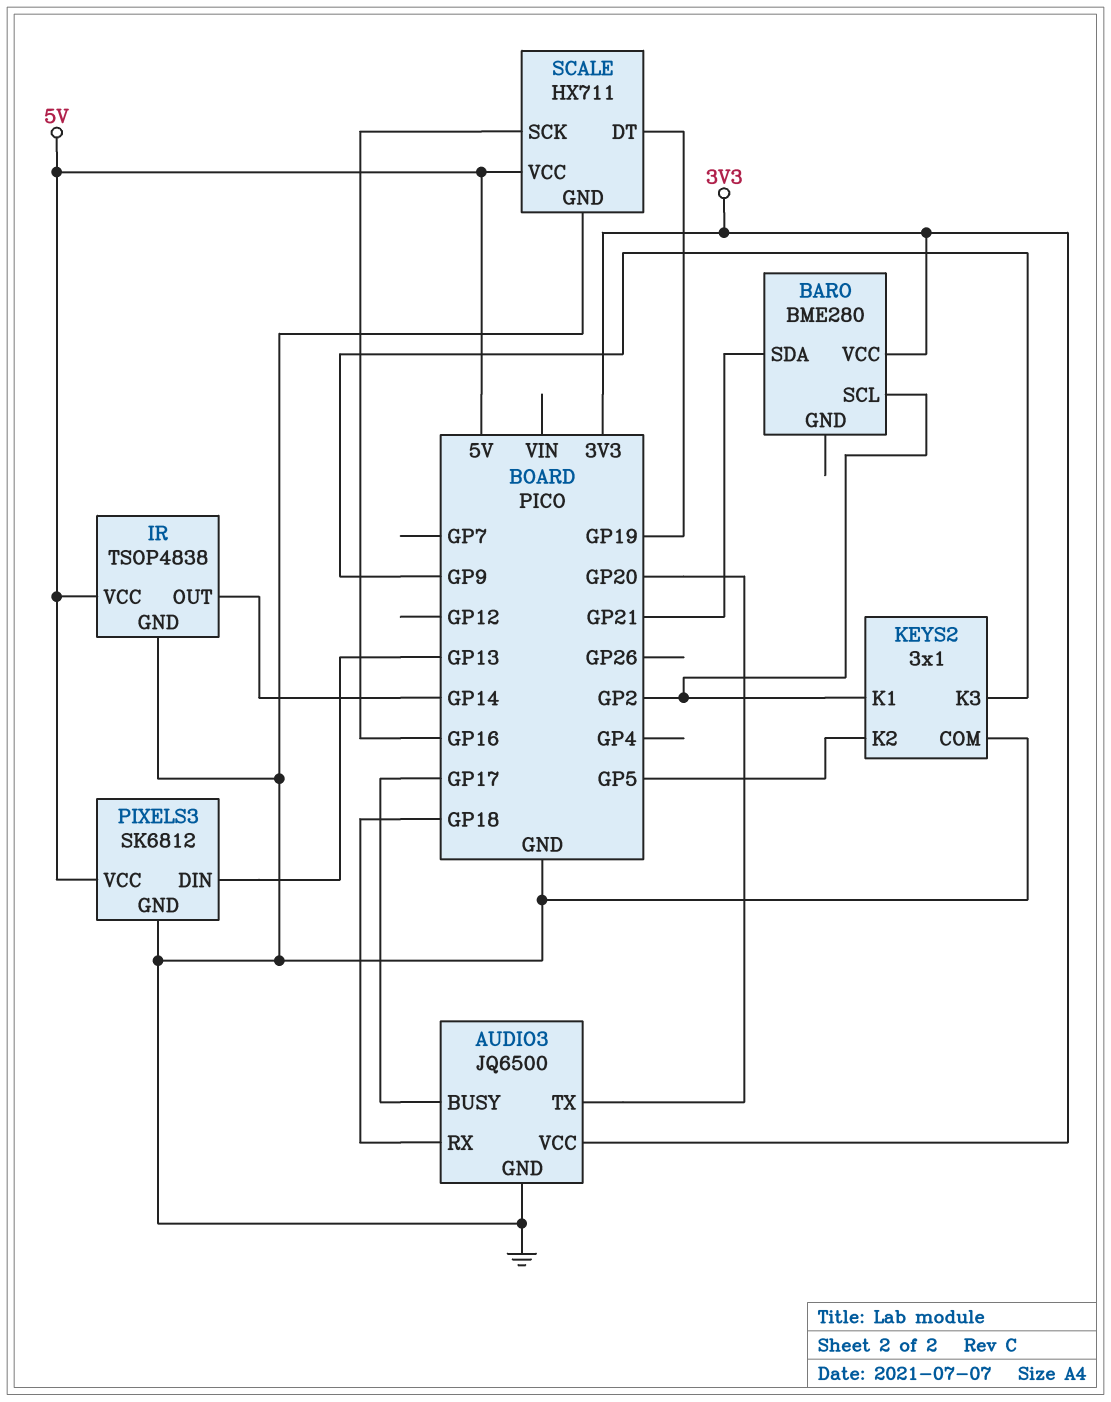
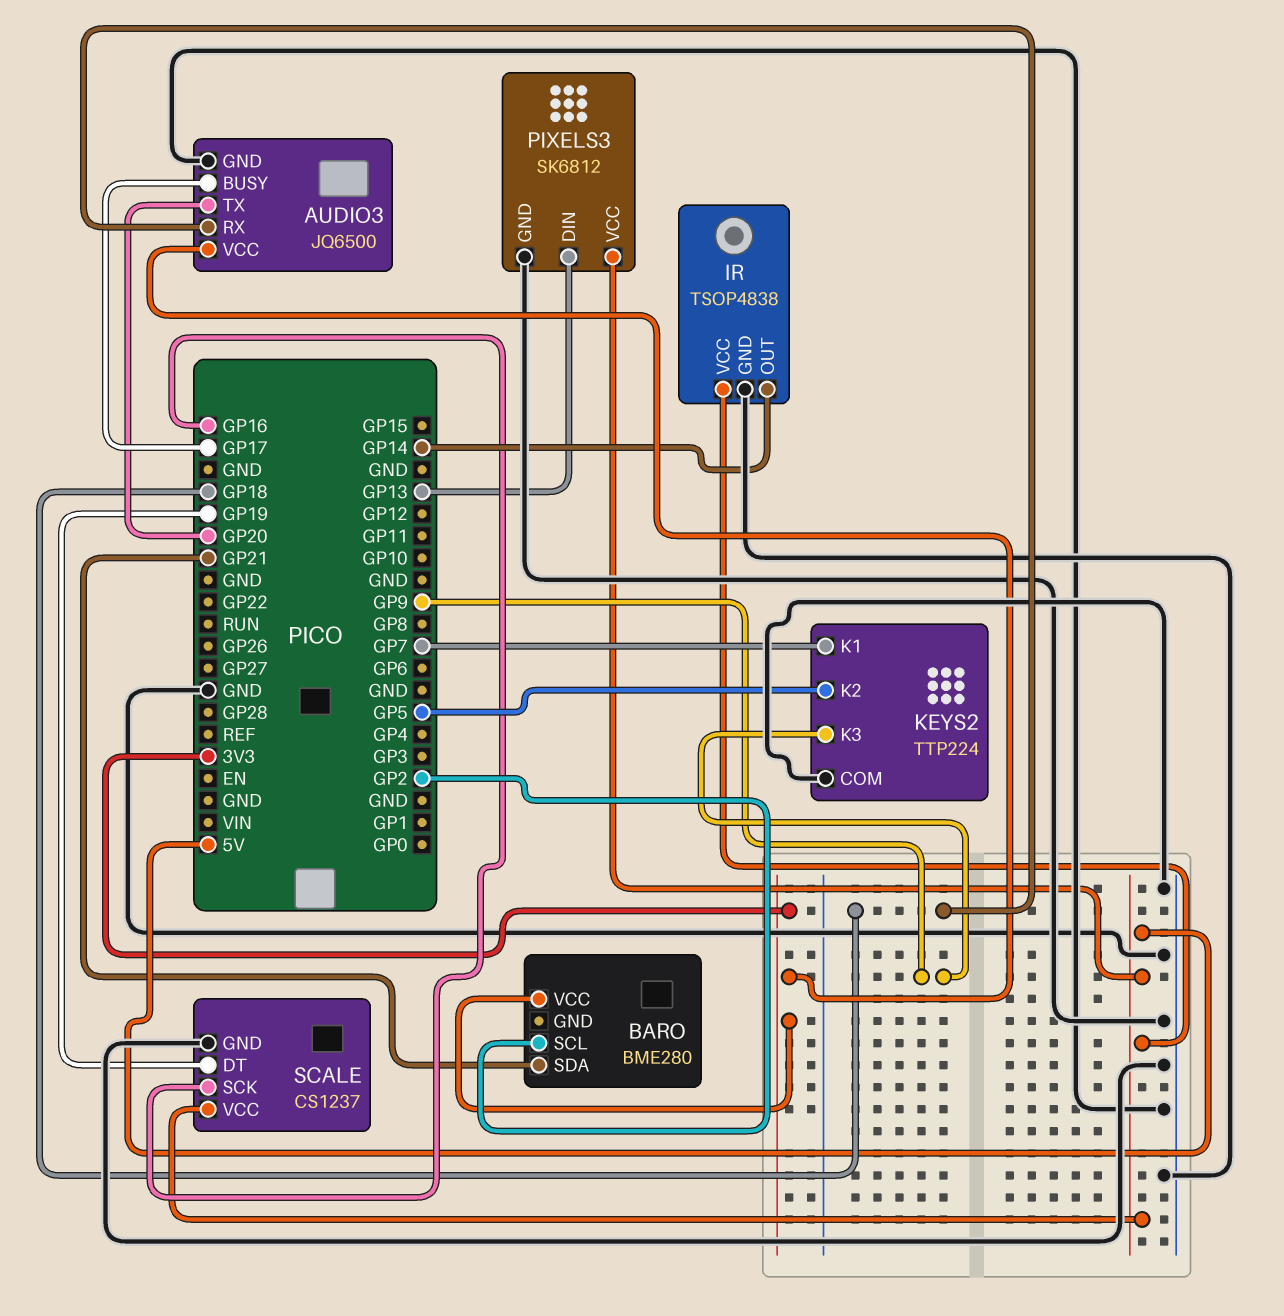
KEYS2: 3x1 -> TTP224
KEYS2 pin K1: GP2 -> GP7
SCALE: HX711 -> CS1237

